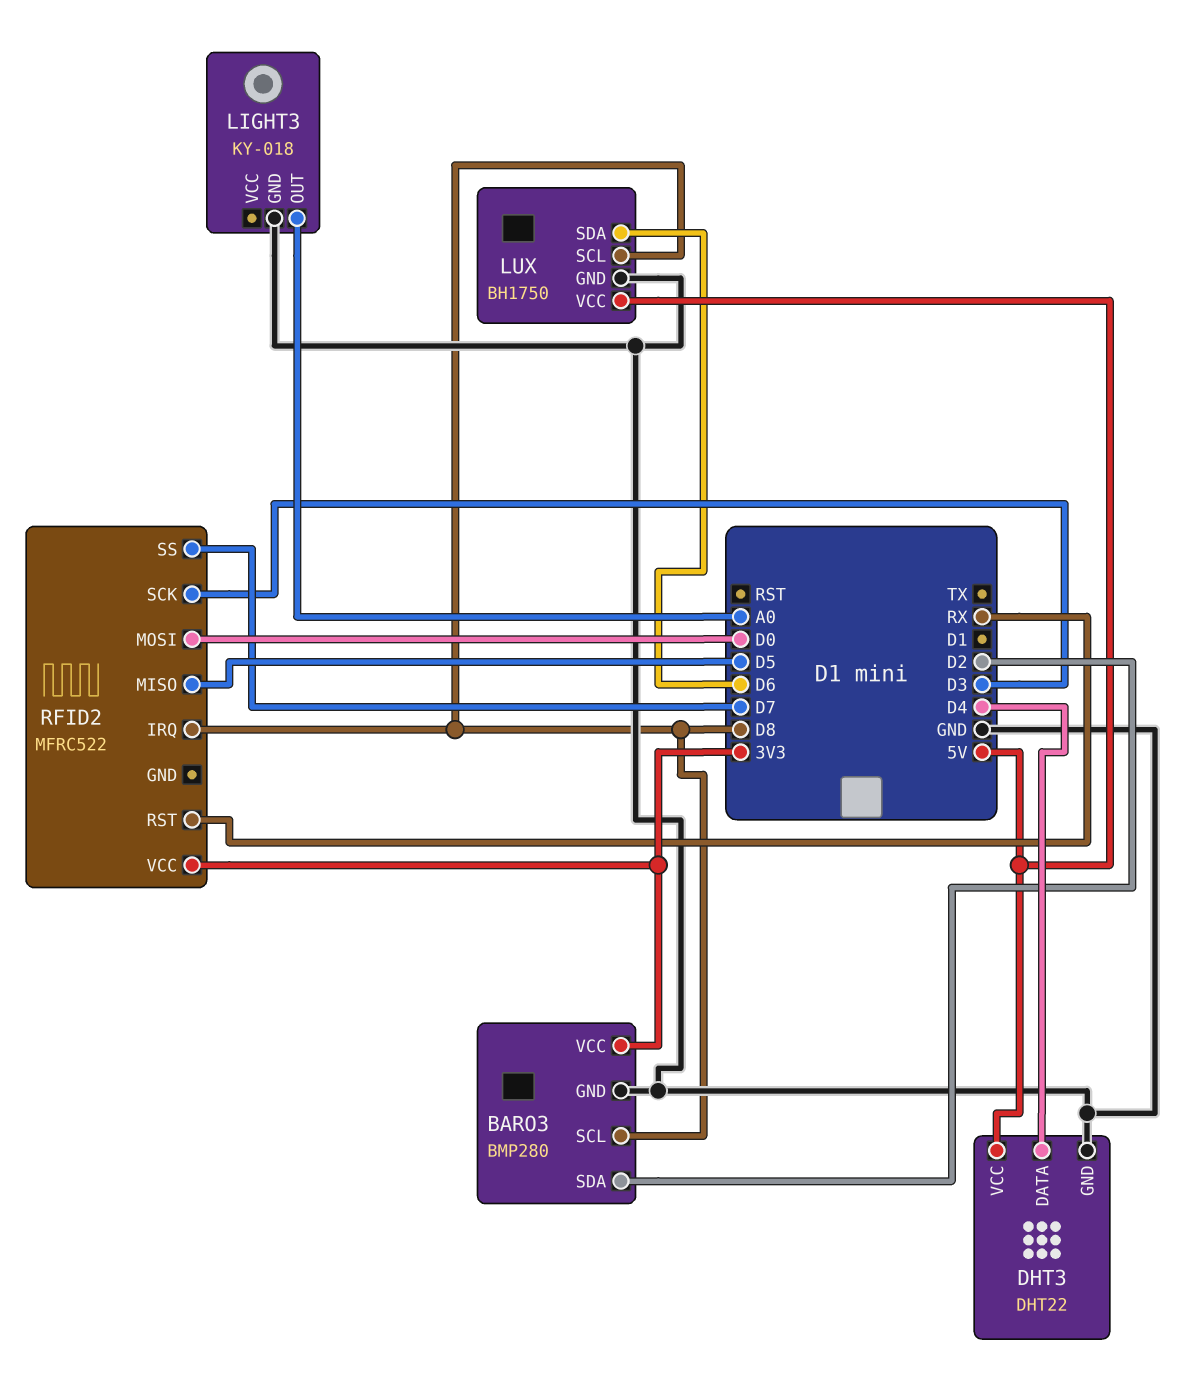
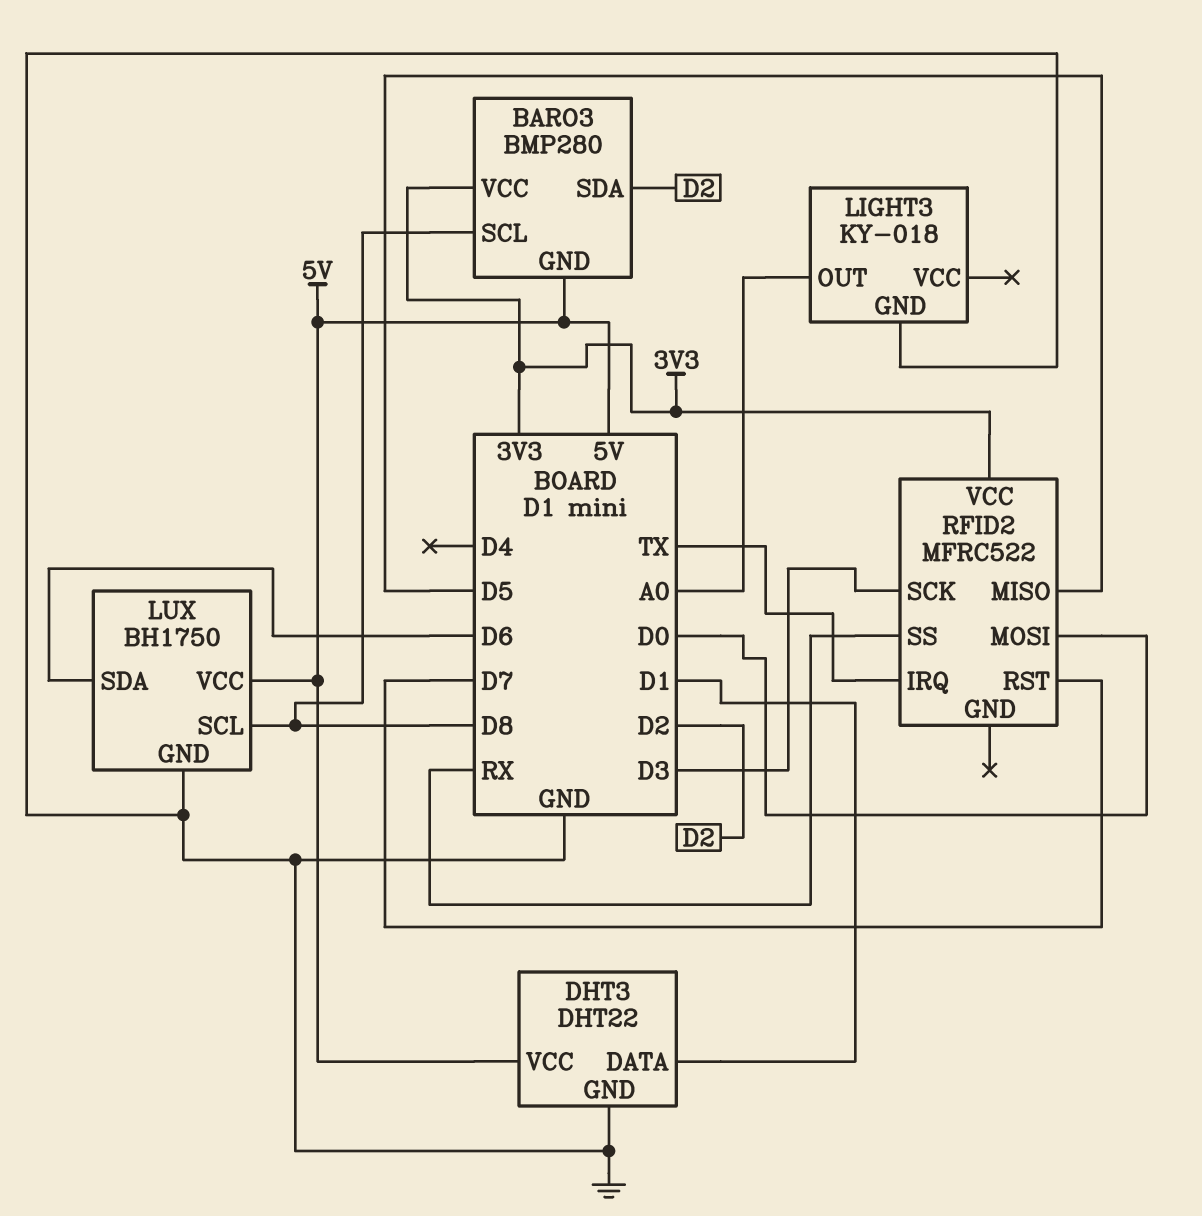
BARO3 pin GND: GND -> 5V
DHT3 pin DATA: D4 -> D1
RFID2 pin IRQ: D8 -> TX
RFID2 pin RST: RX -> D7
RFID2 pin SS: D7 -> RX

